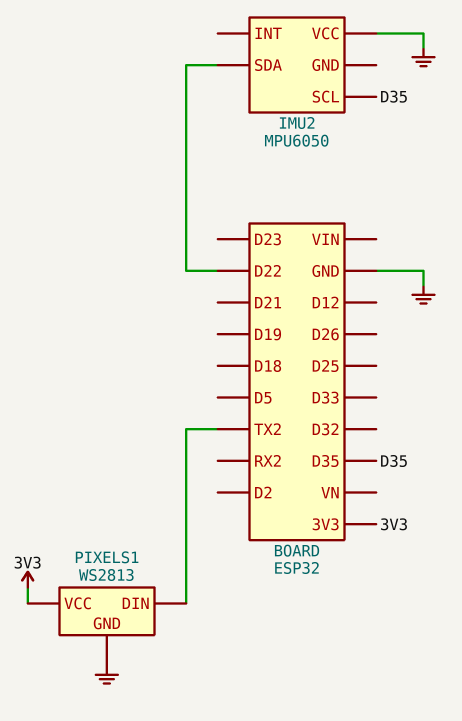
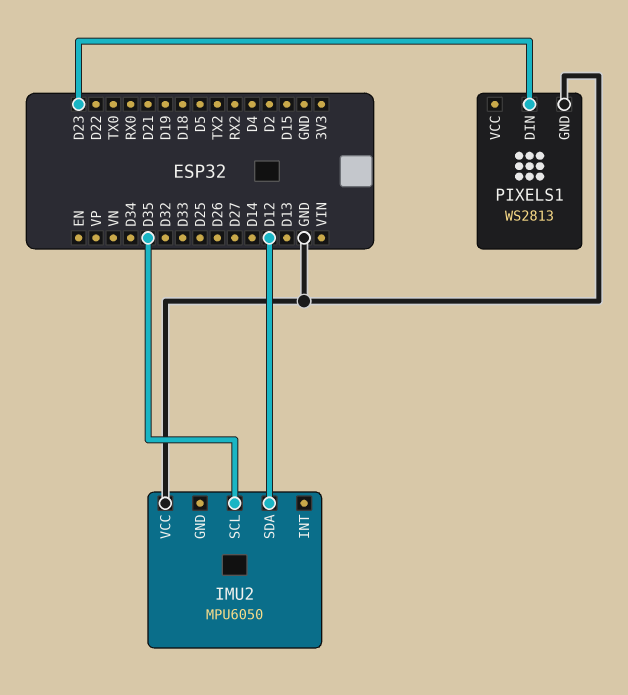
IMU2 pin SDA: D22 -> D12
PIXELS1 pin DIN: TX2 -> D23
PIXELS1 pin VCC: 3V3 -> none

